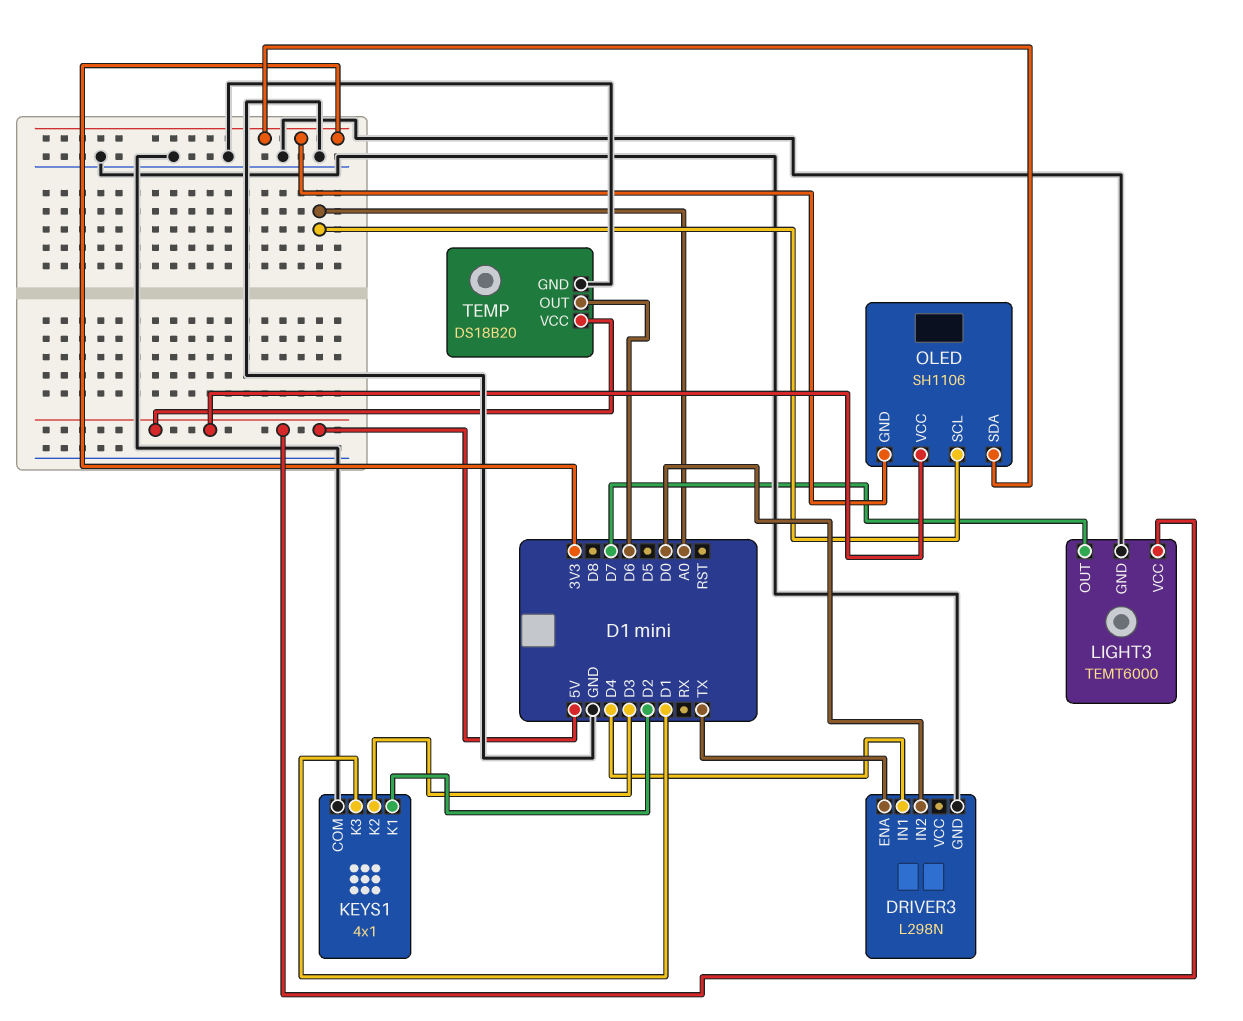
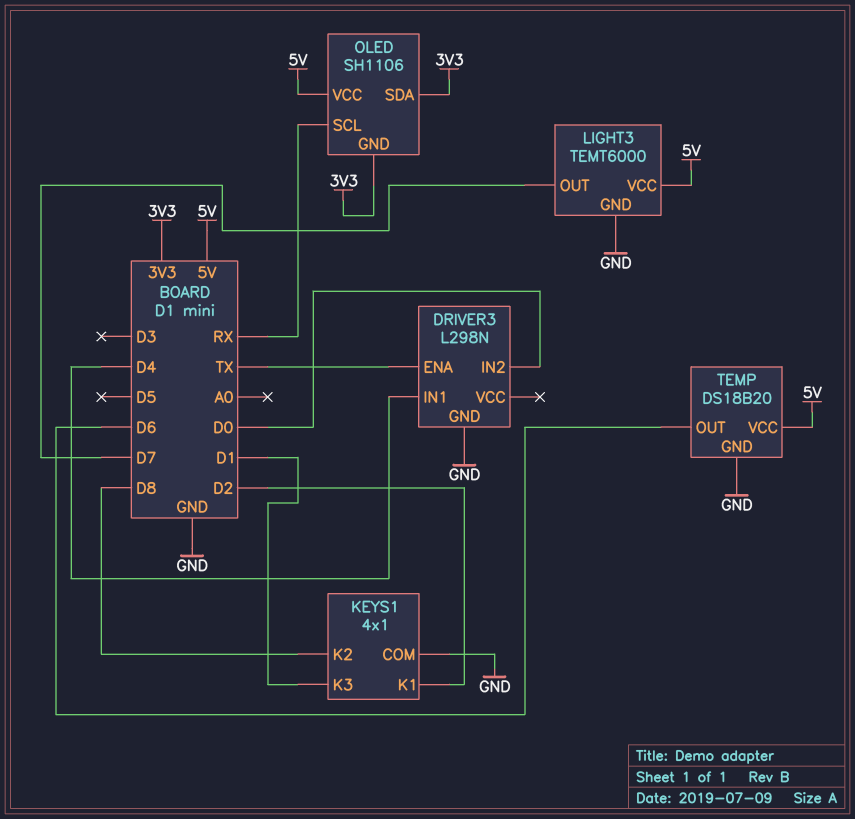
KEYS1 pin K2: D3 -> D8
OLED pin SCL: A0 -> RX

